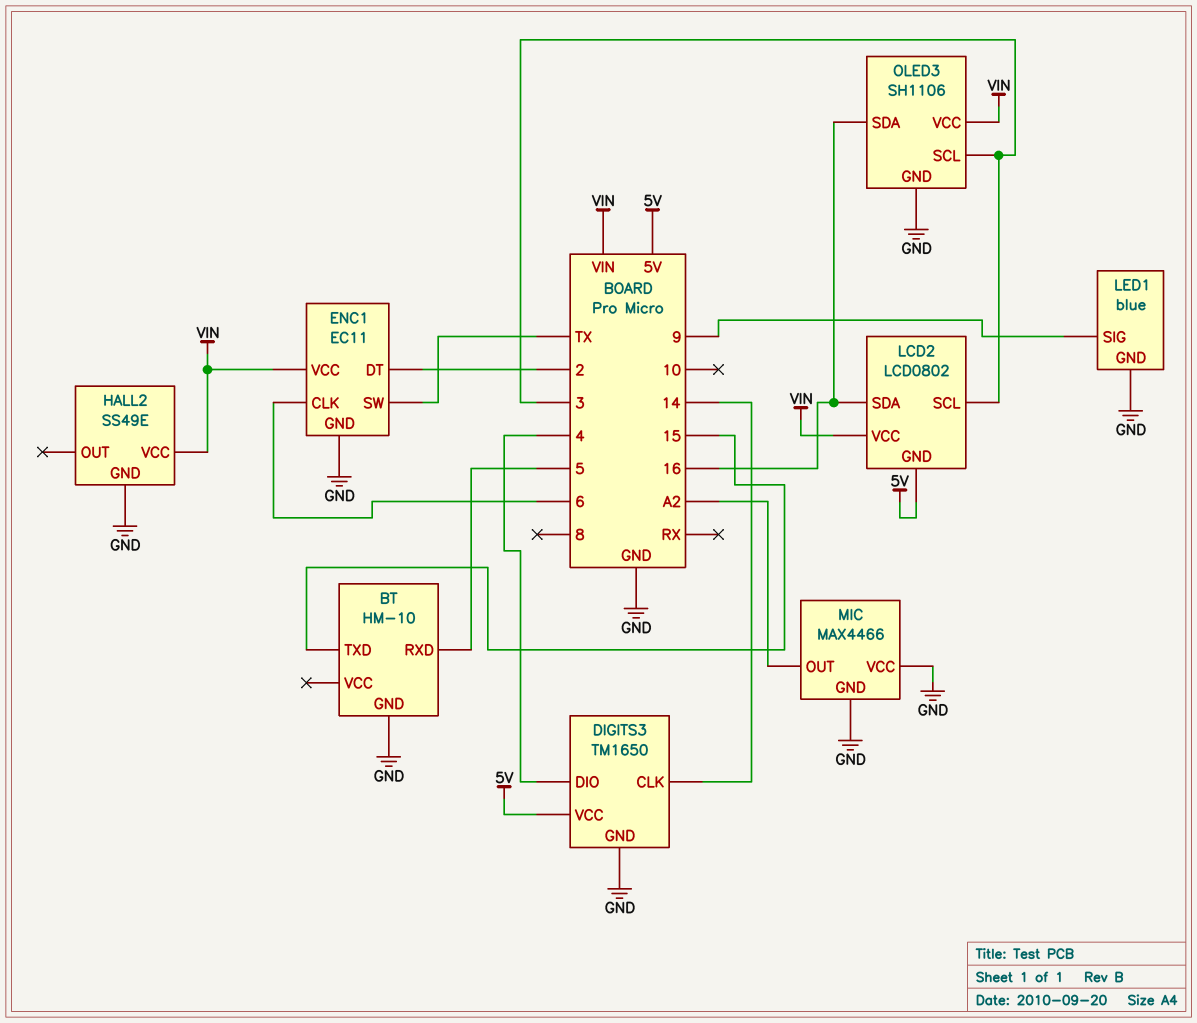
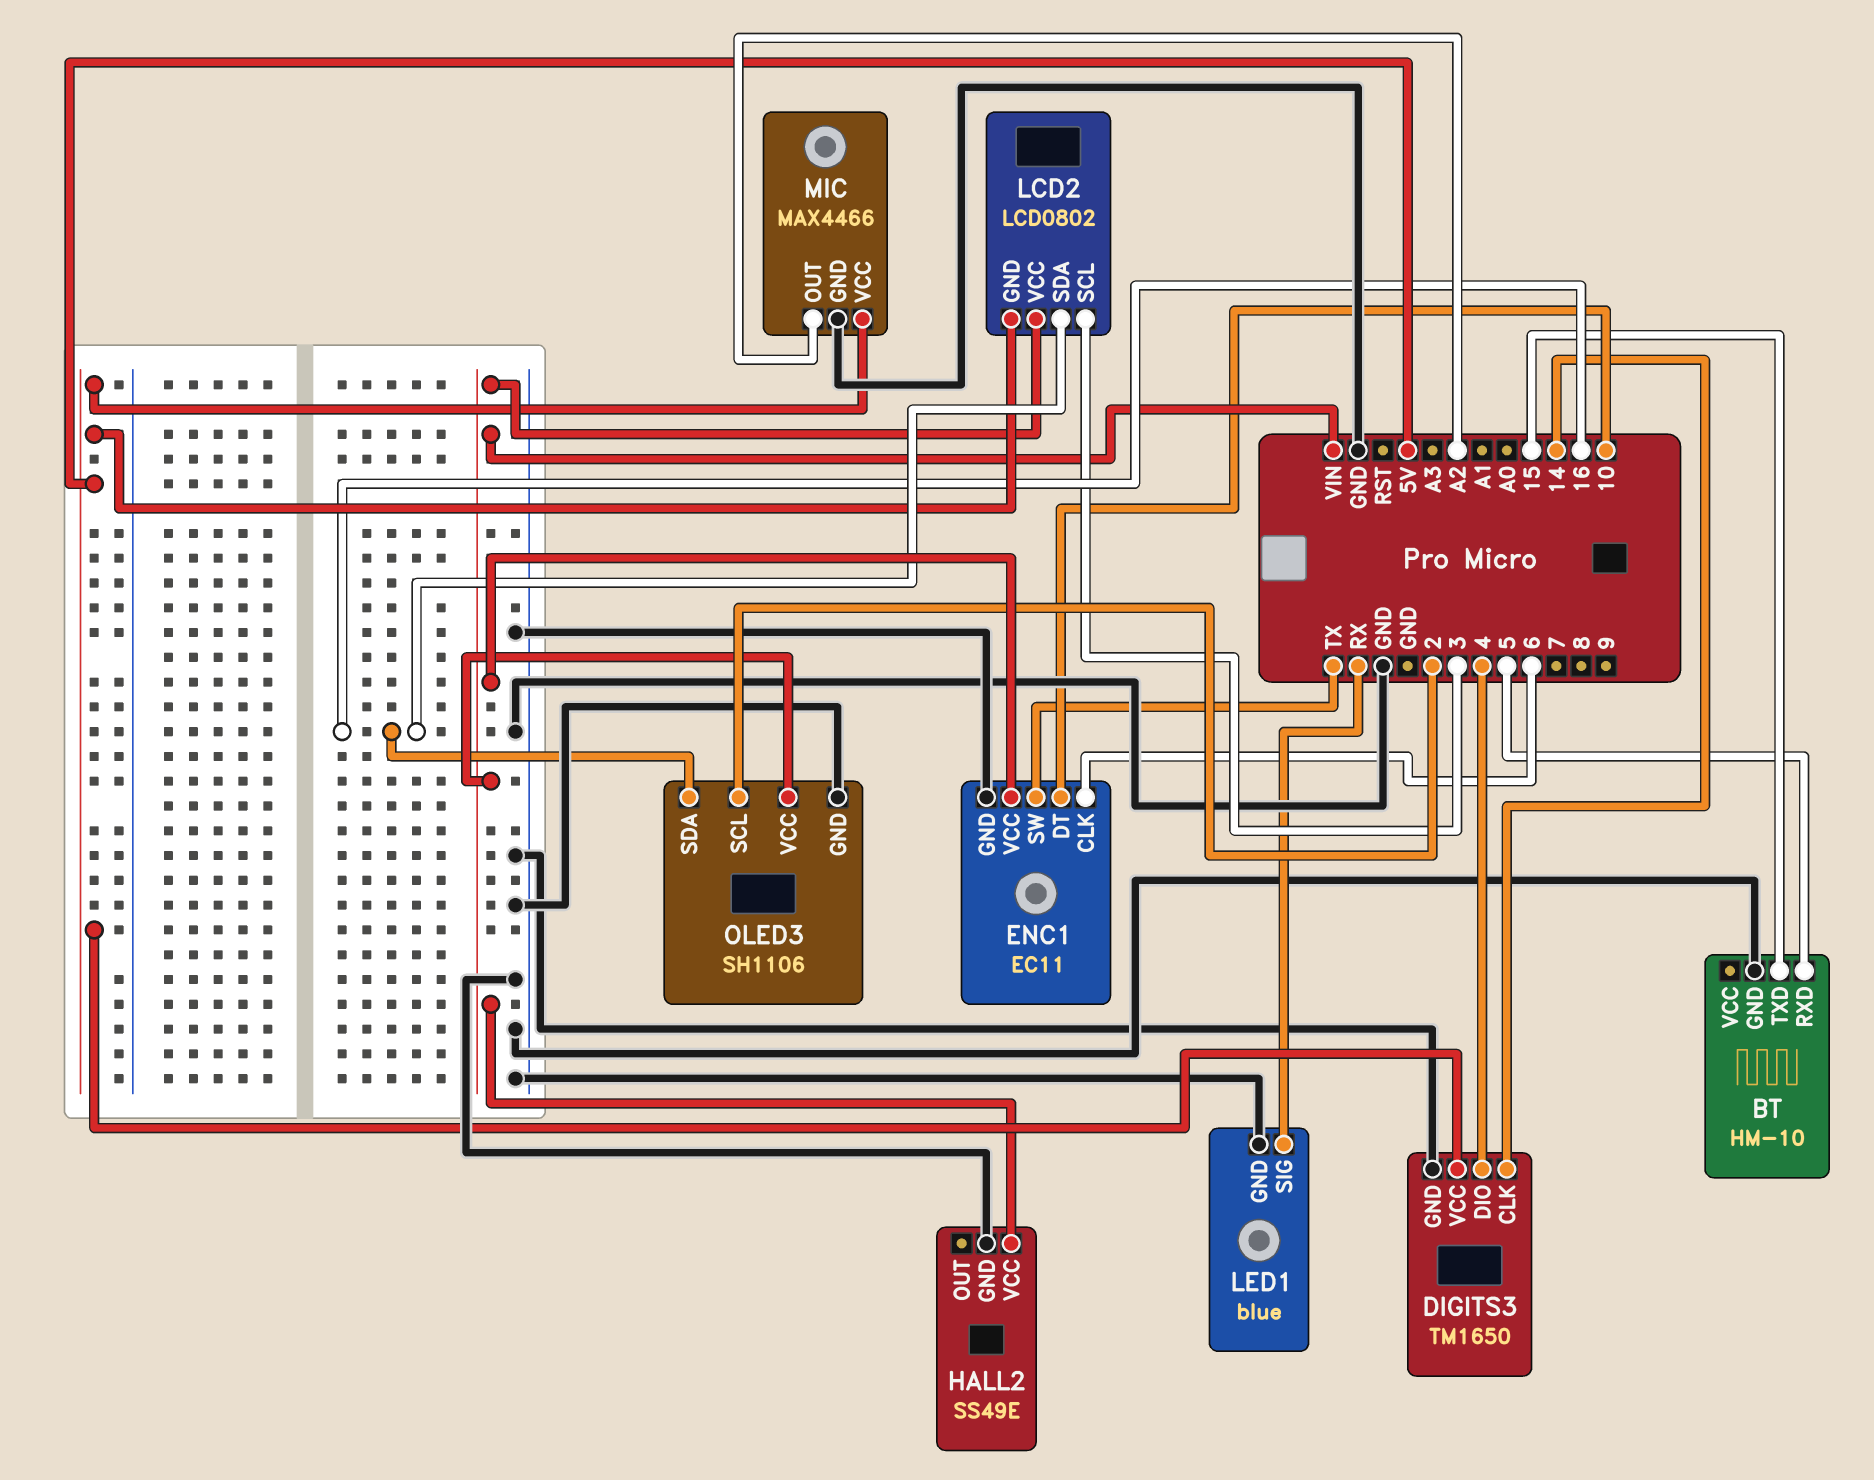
ENC1 pin DT: 2 -> 10
LED1 pin SIG: 9 -> RX
MIC pin VCC: GND -> 5V
OLED3 pin SCL: 3 -> 2

